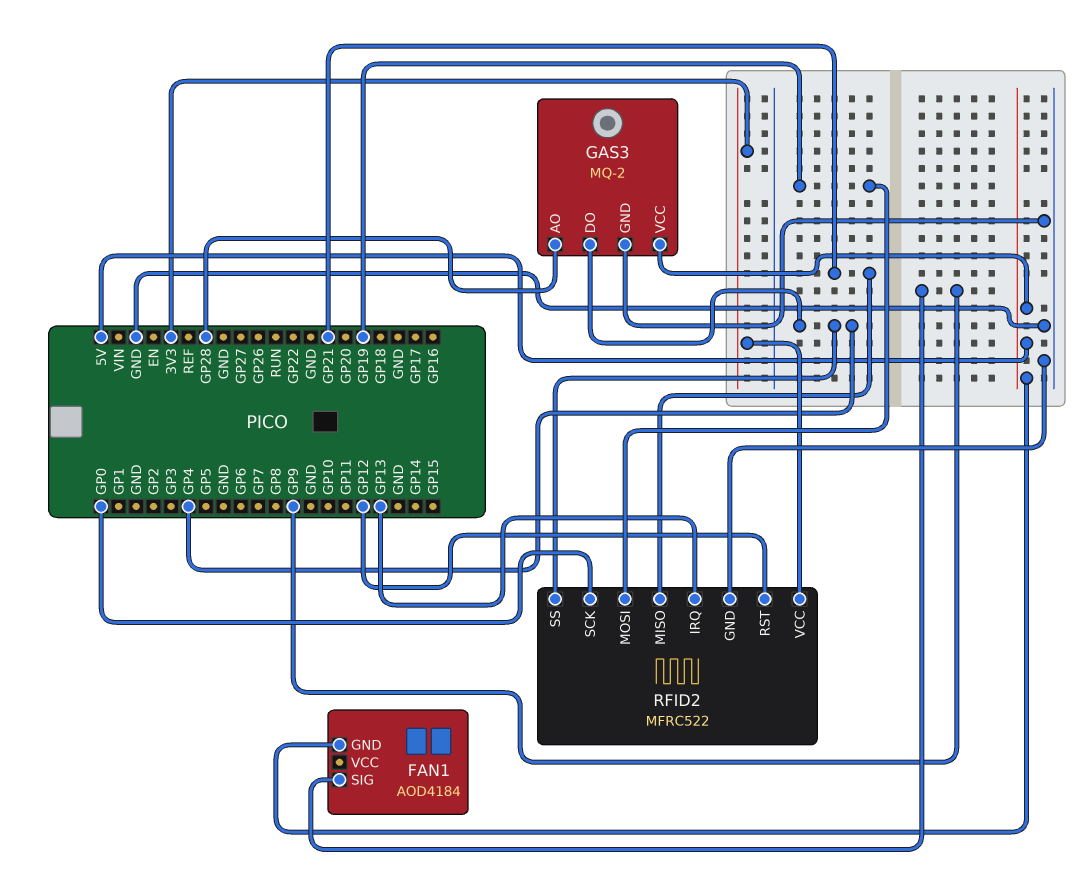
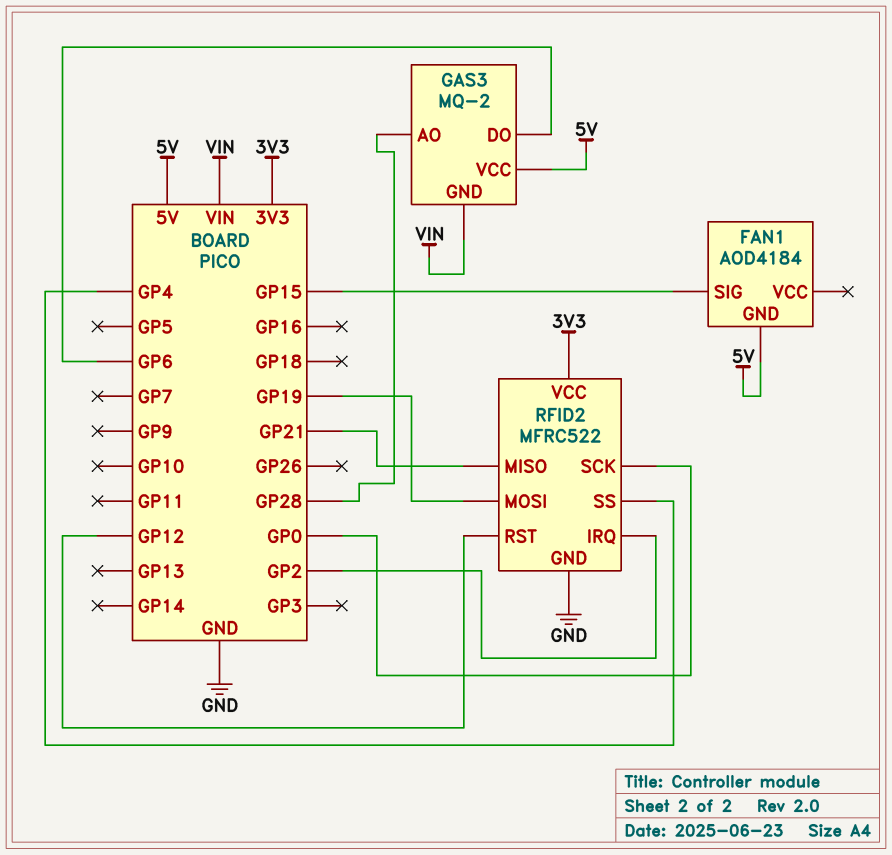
FAN1 pin SIG: GP9 -> GP15
GAS3 pin DO: GP4 -> GP6
GAS3 pin GND: GND -> VIN
RFID2 pin IRQ: GP13 -> GP2

